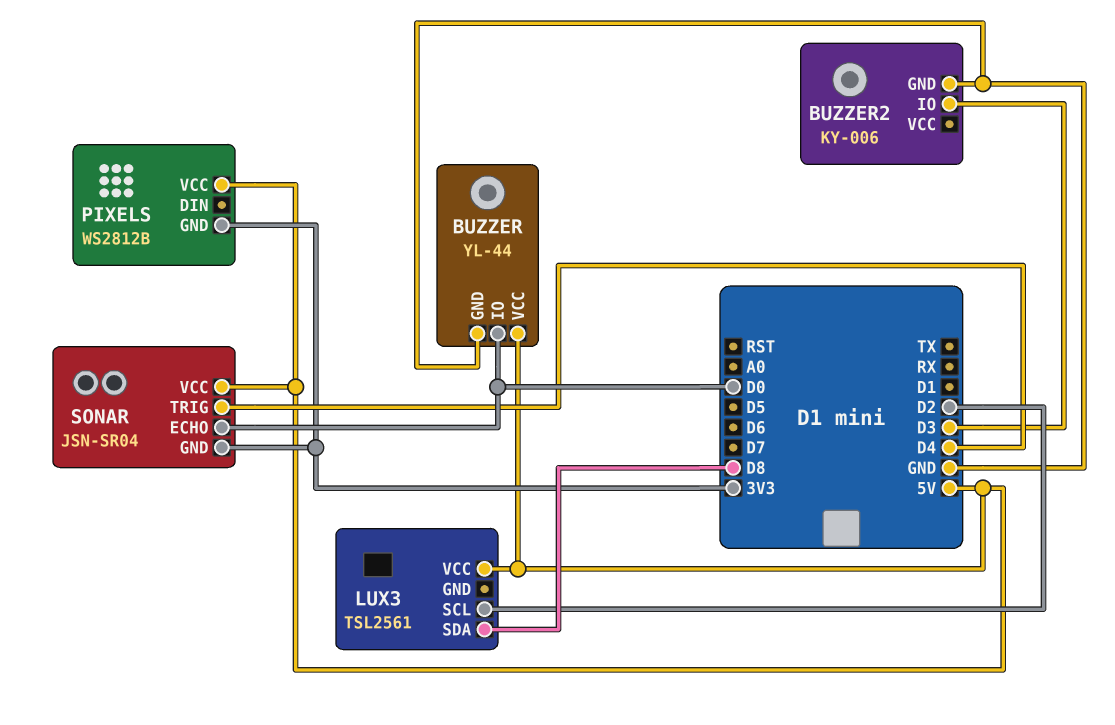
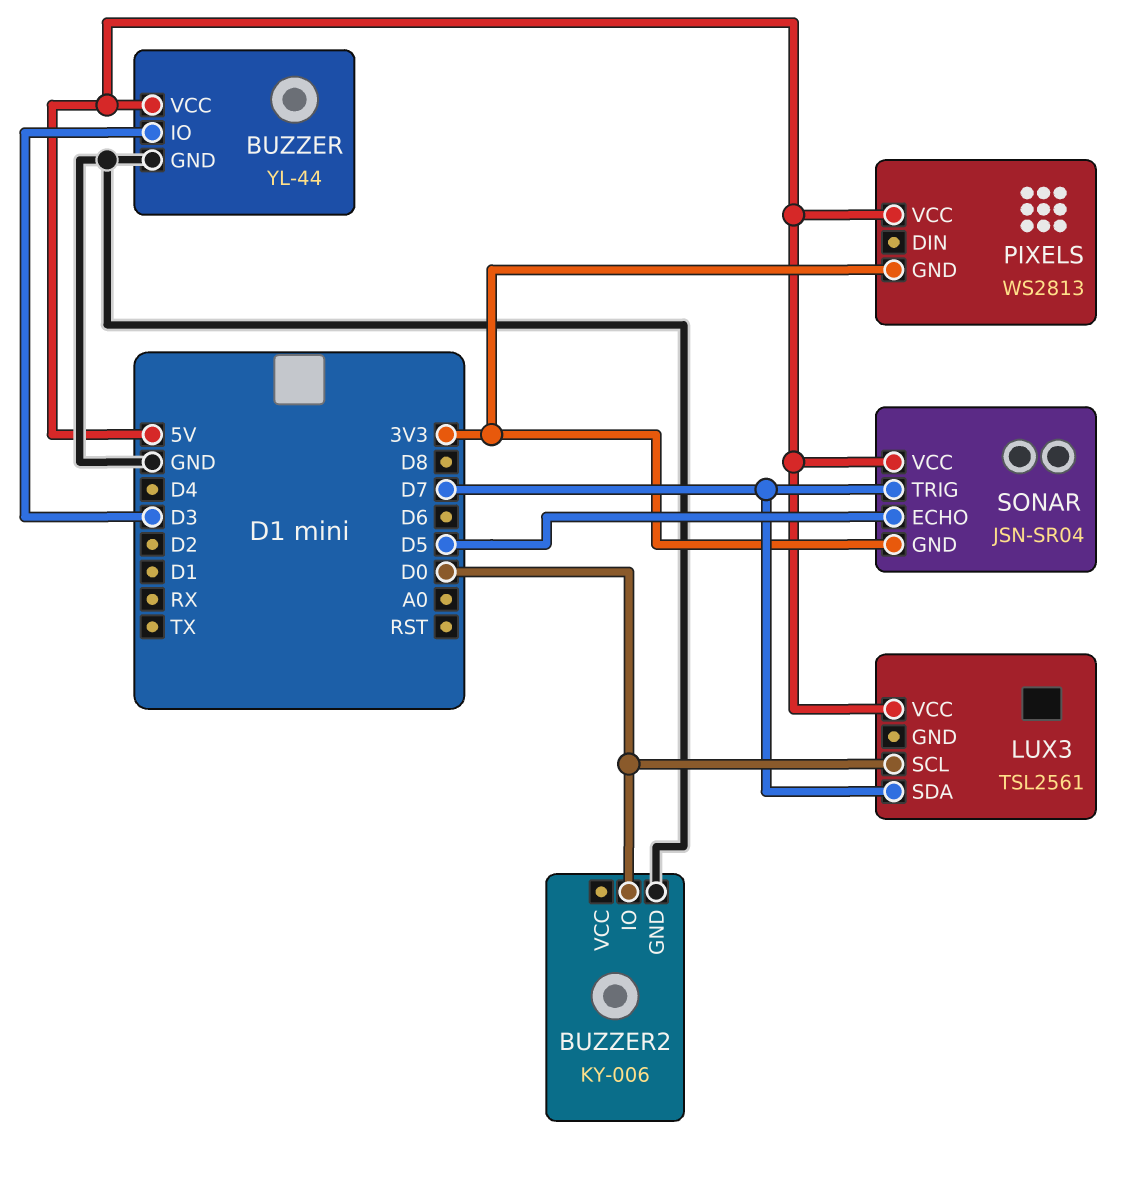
BUZZER pin IO: D0 -> D3
BUZZER2 pin IO: D3 -> D0
LUX3 pin SCL: D2 -> D0
LUX3 pin SDA: D8 -> D7
PIXELS: WS2812B -> WS2813
SONAR pin ECHO: D0 -> D5
SONAR pin TRIG: D4 -> D7

